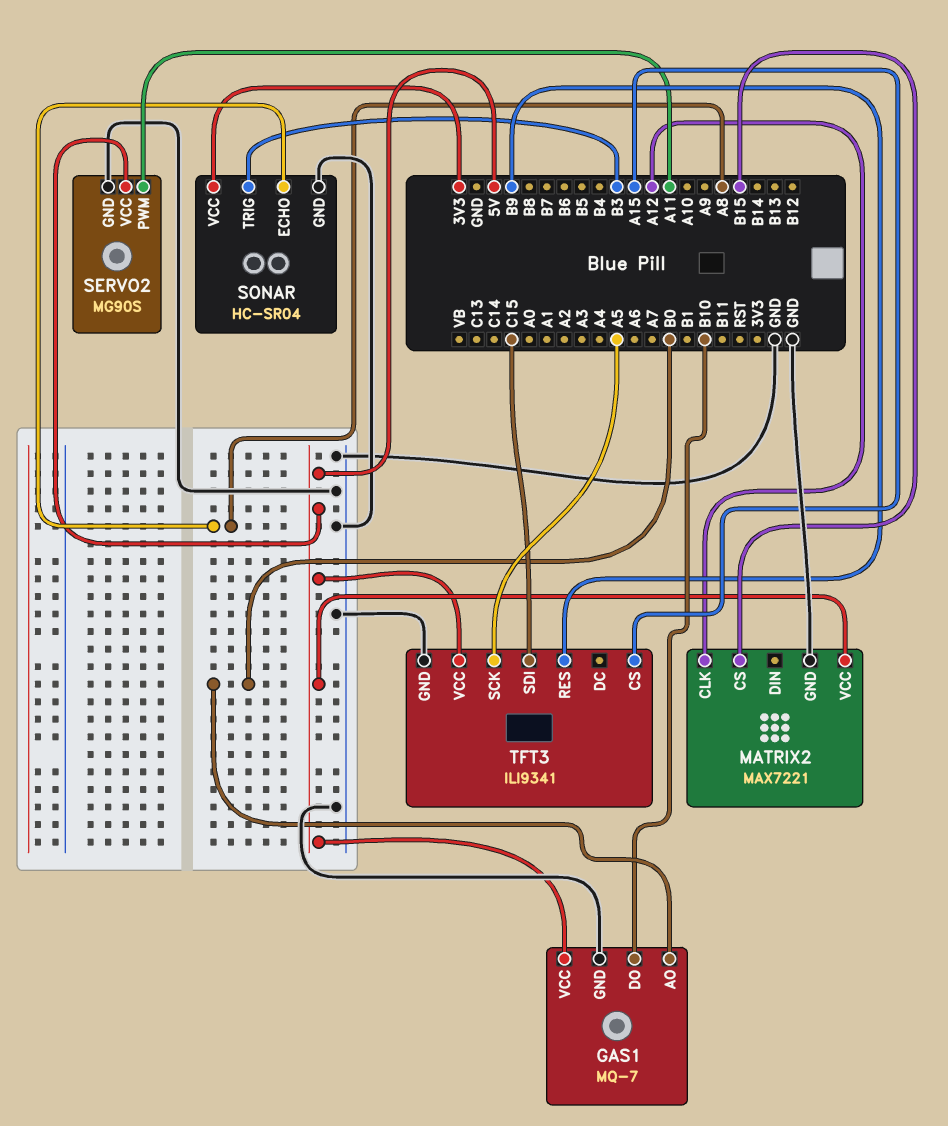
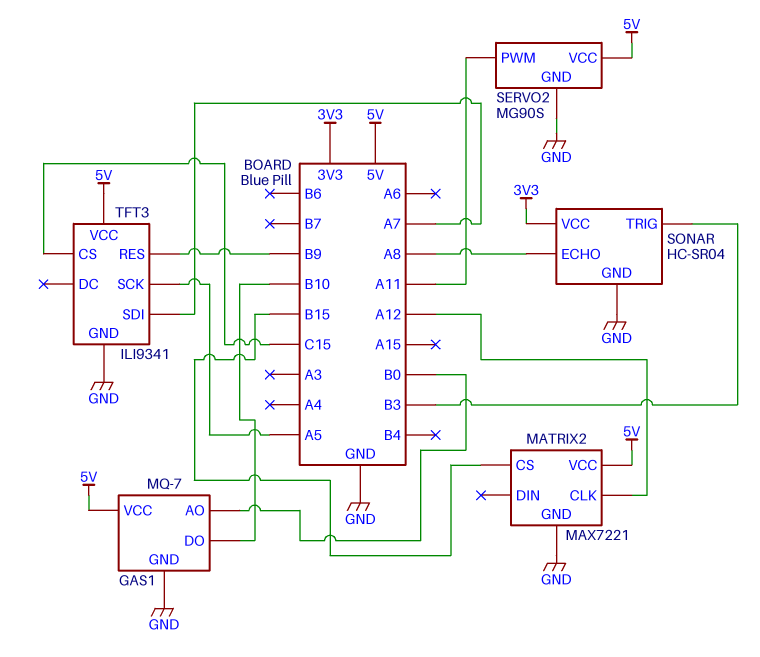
TFT3 pin CS: A15 -> C15
TFT3 pin SDI: C15 -> A7

